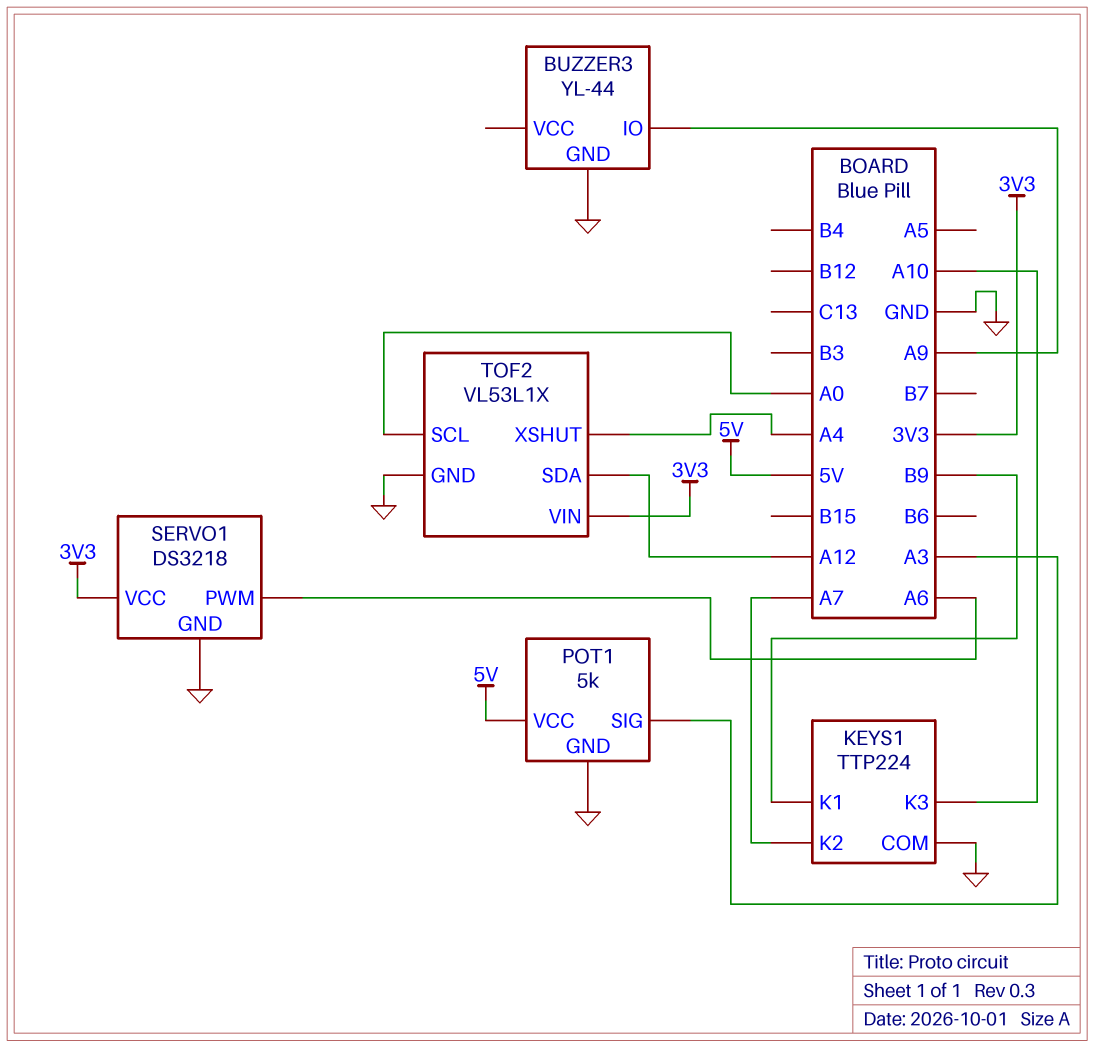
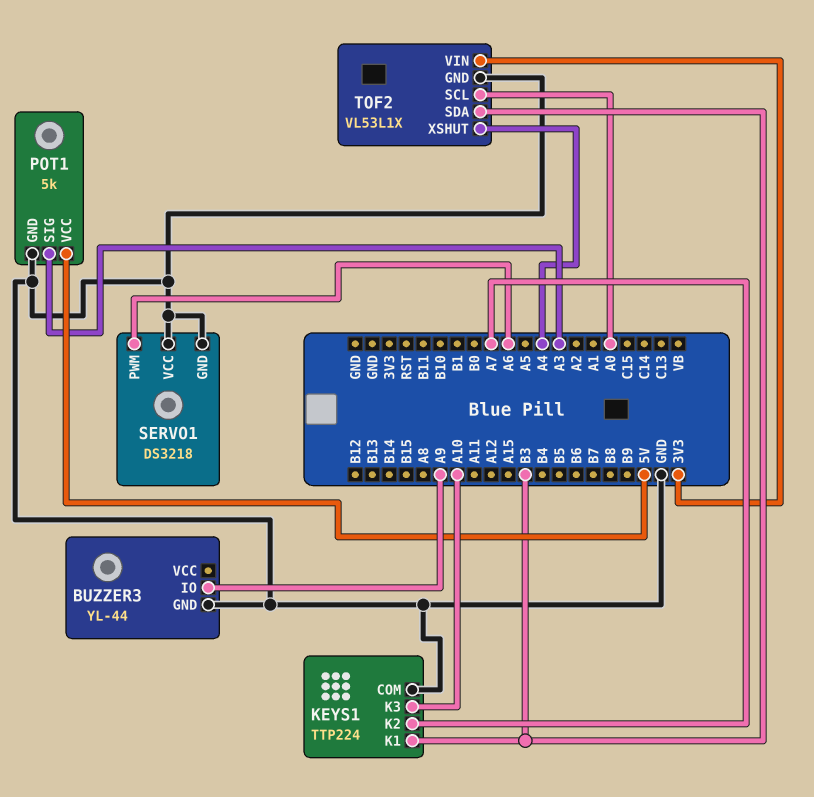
KEYS1 pin K1: B9 -> B3
SERVO1 pin VCC: 3V3 -> GND
TOF2 pin SDA: A12 -> B3

